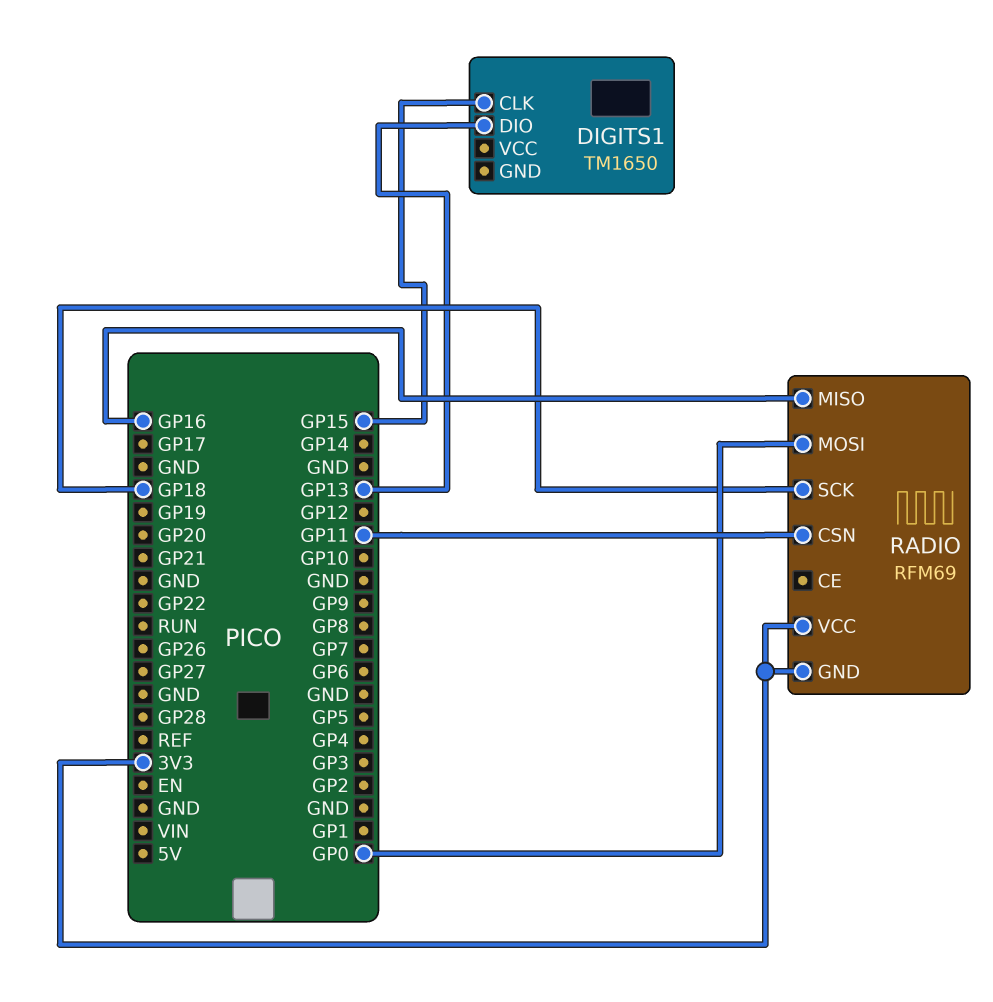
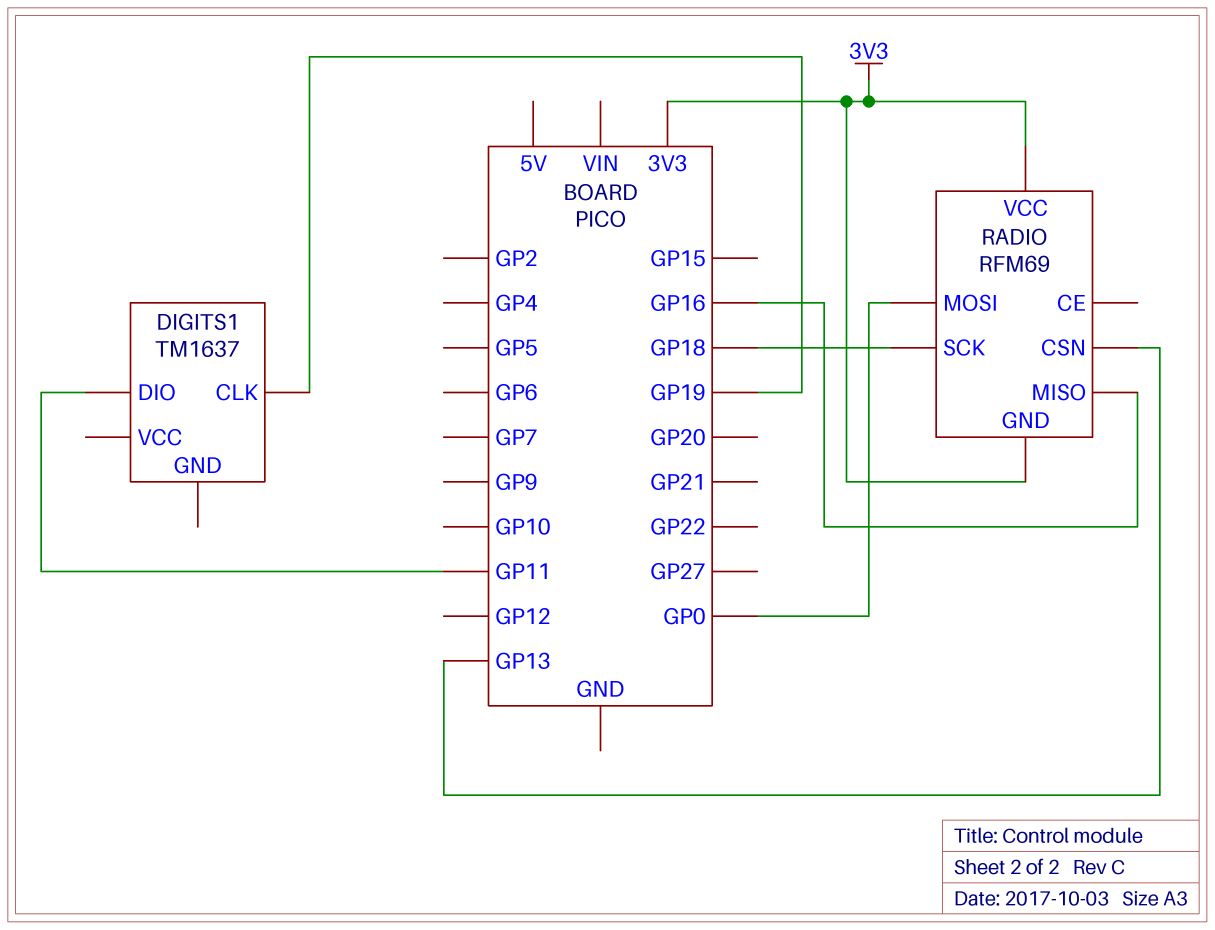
DIGITS1: TM1650 -> TM1637
DIGITS1 pin CLK: GP15 -> GP19
DIGITS1 pin DIO: GP13 -> GP11
RADIO pin CSN: GP11 -> GP13

